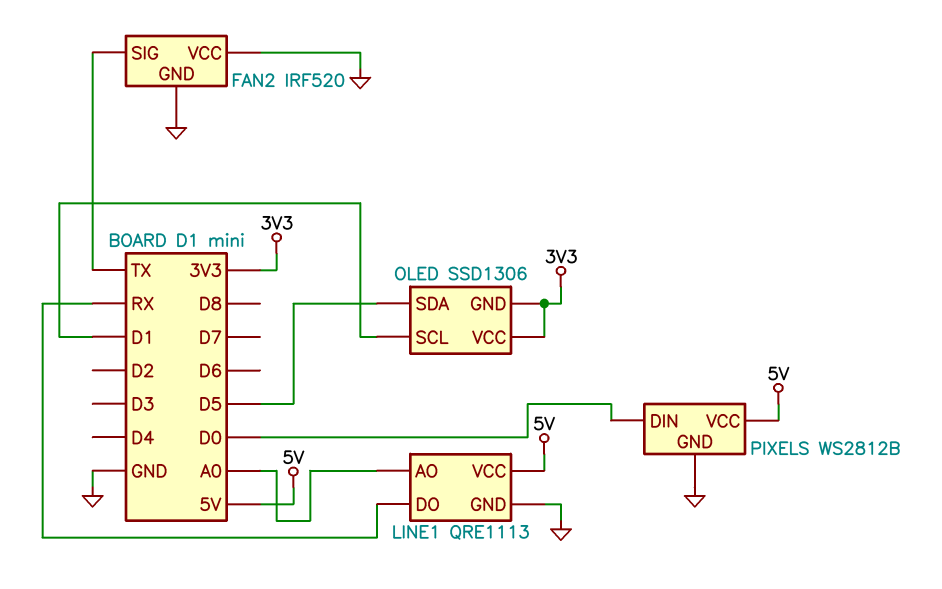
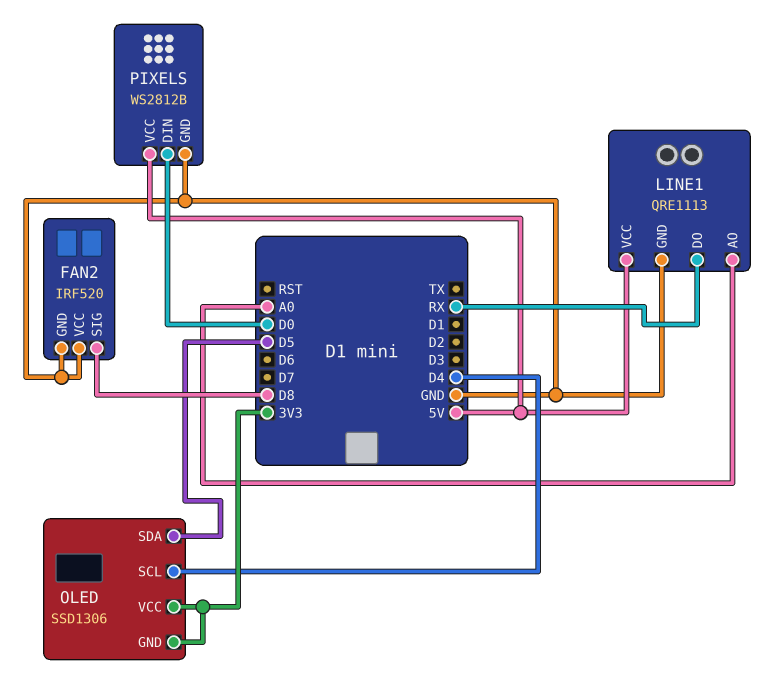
FAN2 pin SIG: TX -> D8
OLED pin SCL: D1 -> D4

